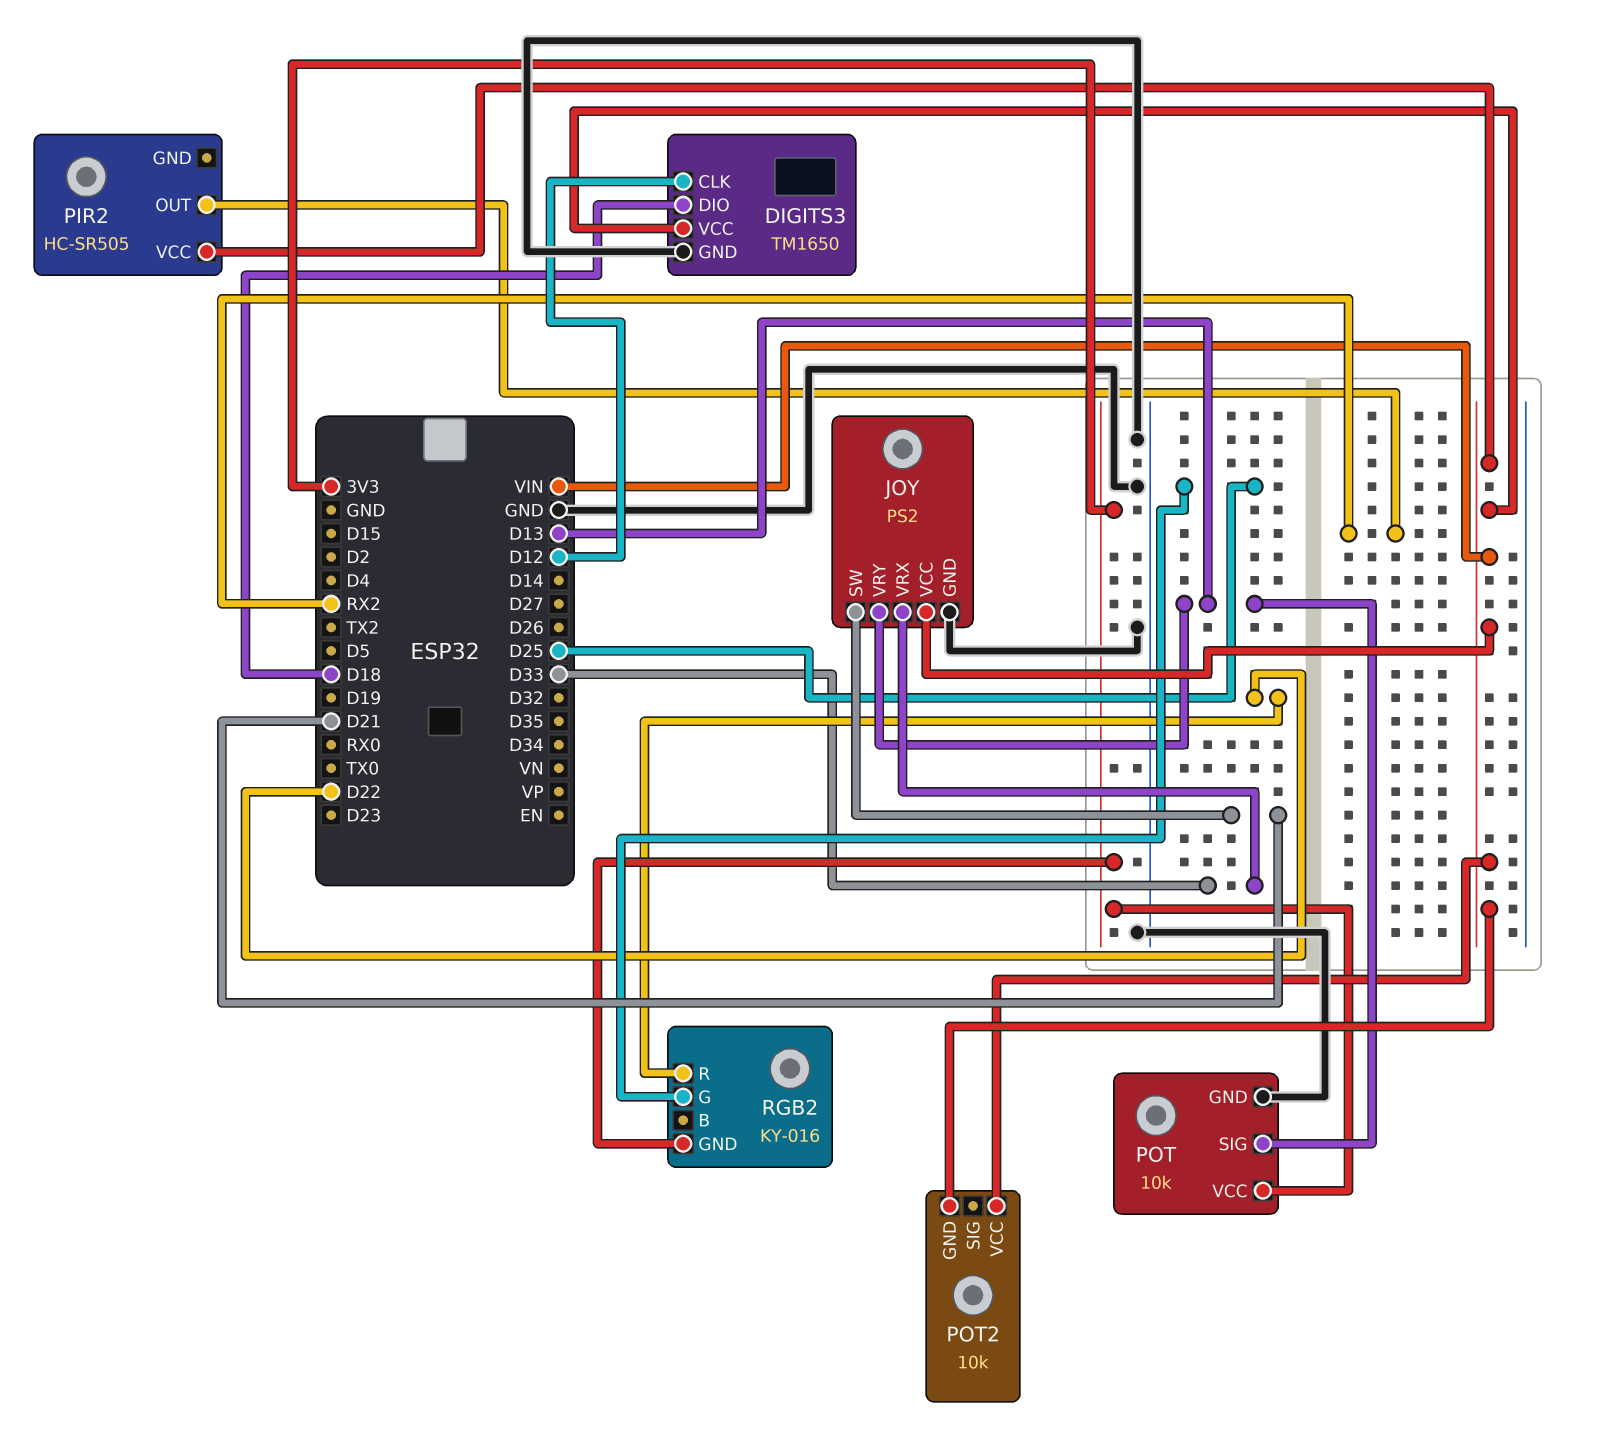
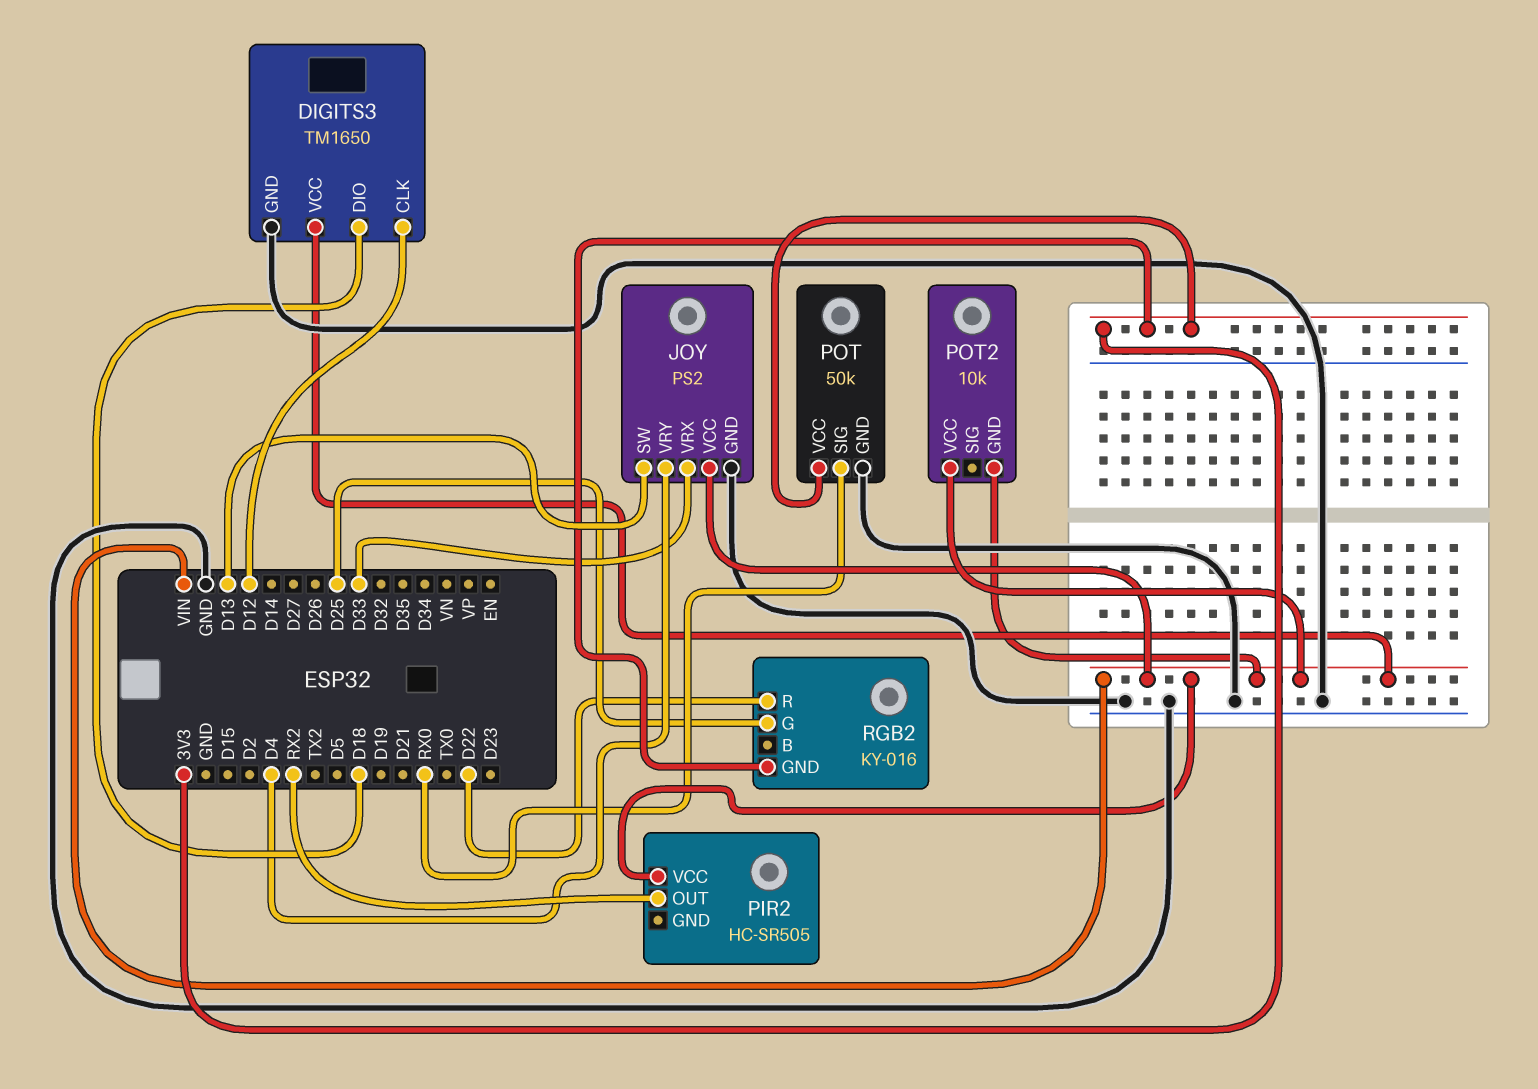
JOY pin SW: D21 -> D13
JOY pin VRY: D13 -> D4
POT: 10k -> 50k
POT pin SIG: D13 -> RX0

